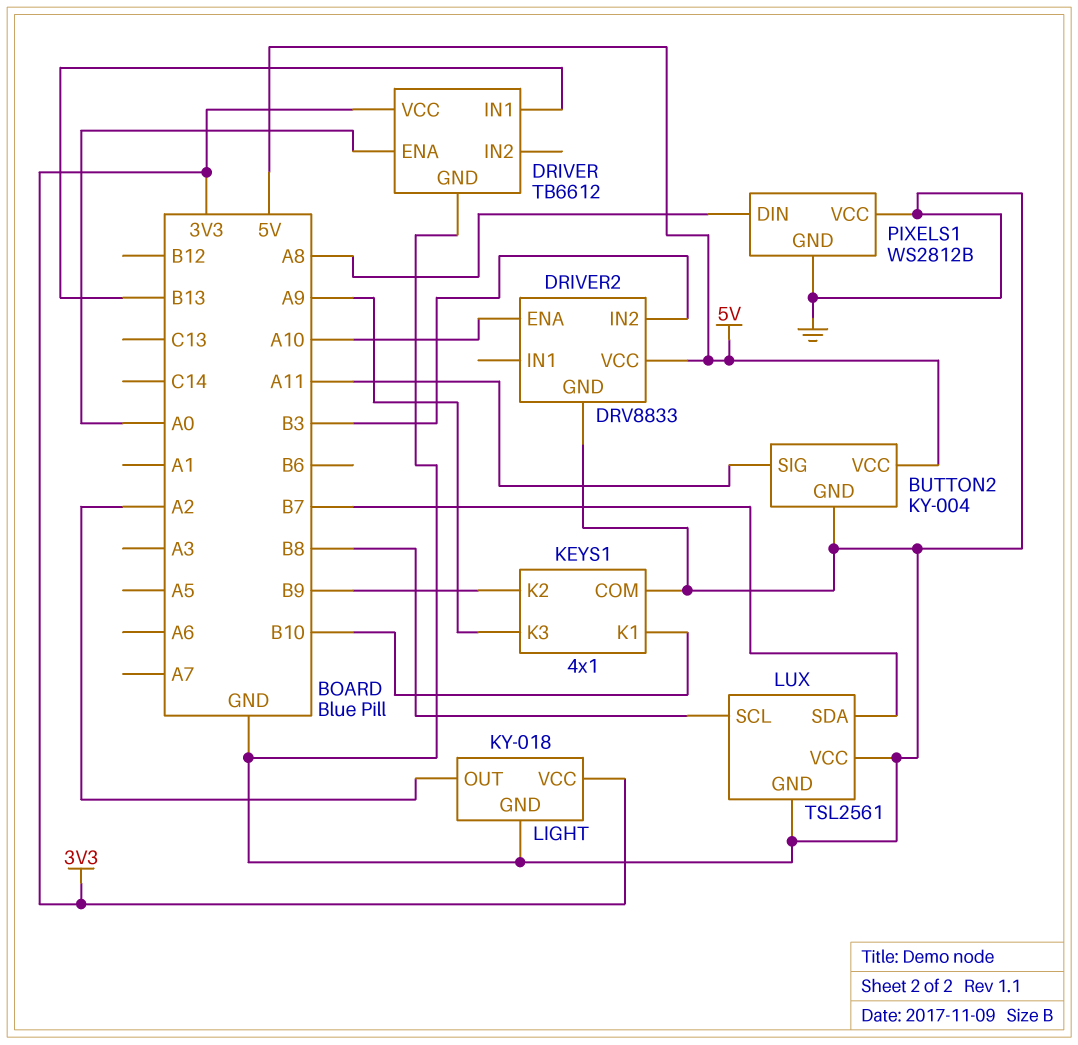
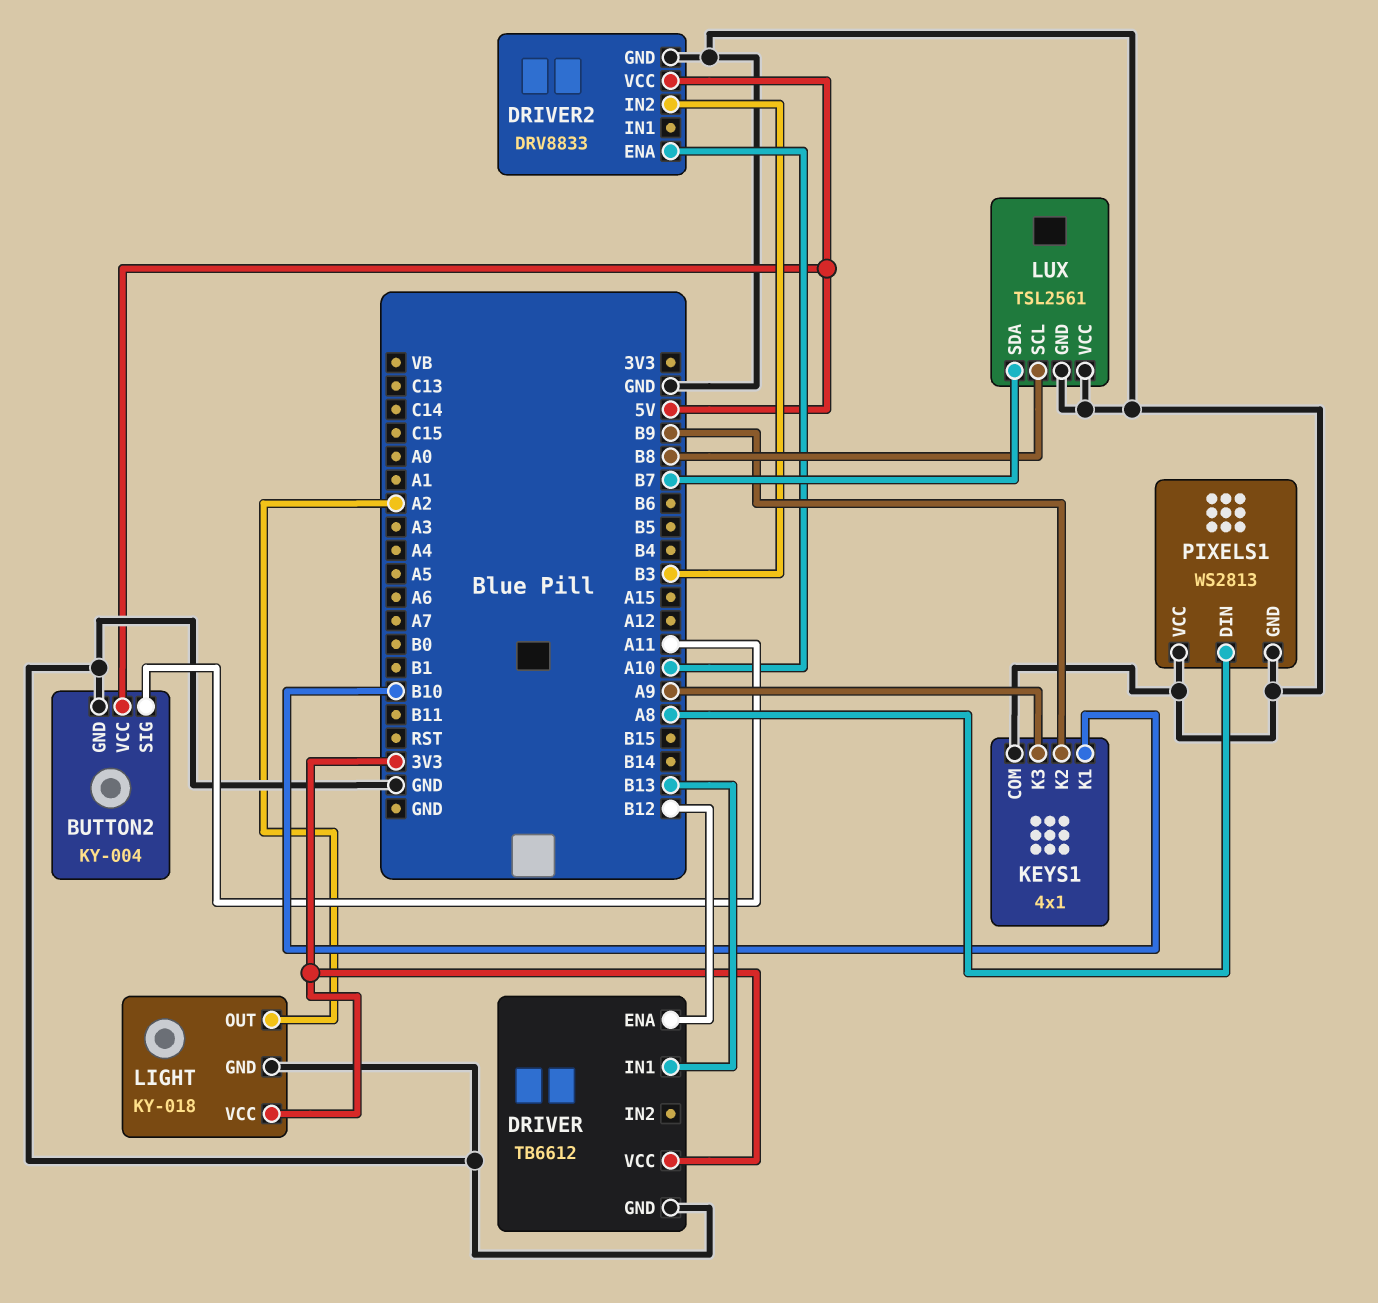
DRIVER pin ENA: A0 -> B12
PIXELS1: WS2812B -> WS2813

